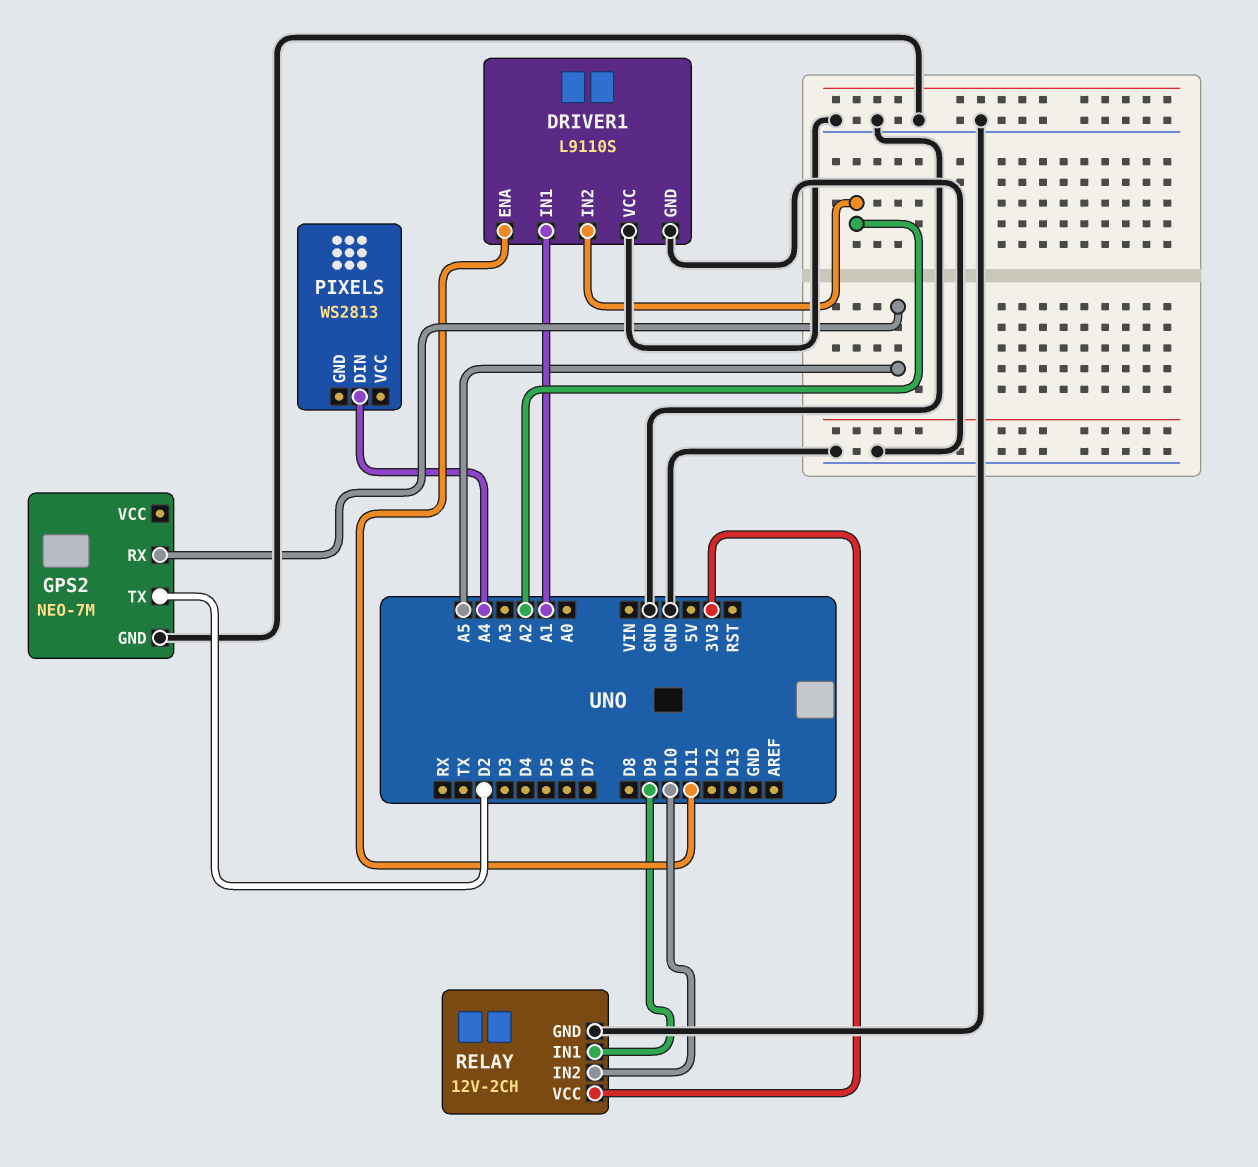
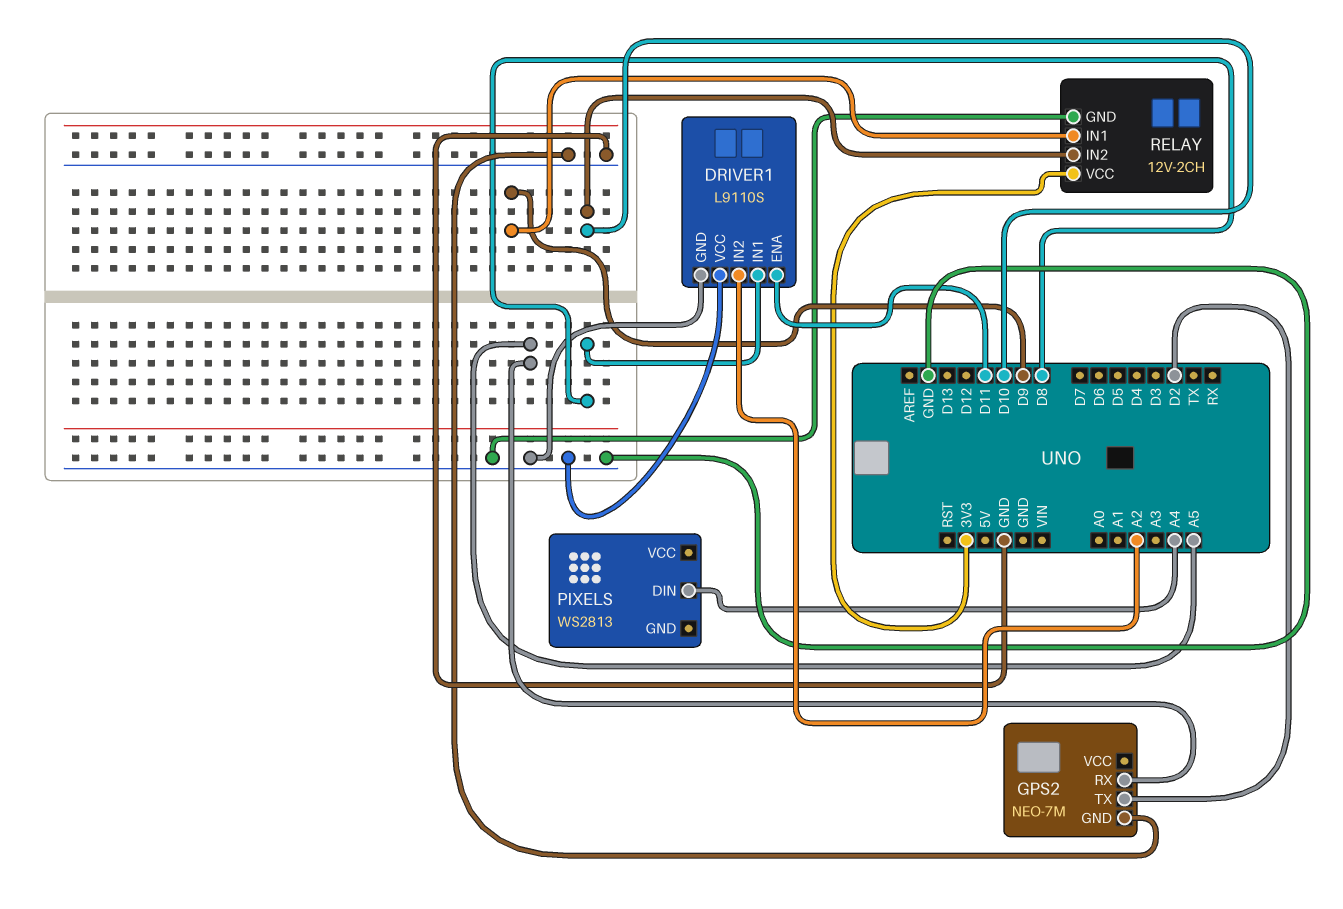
DRIVER1 pin IN1: A1 -> D8

